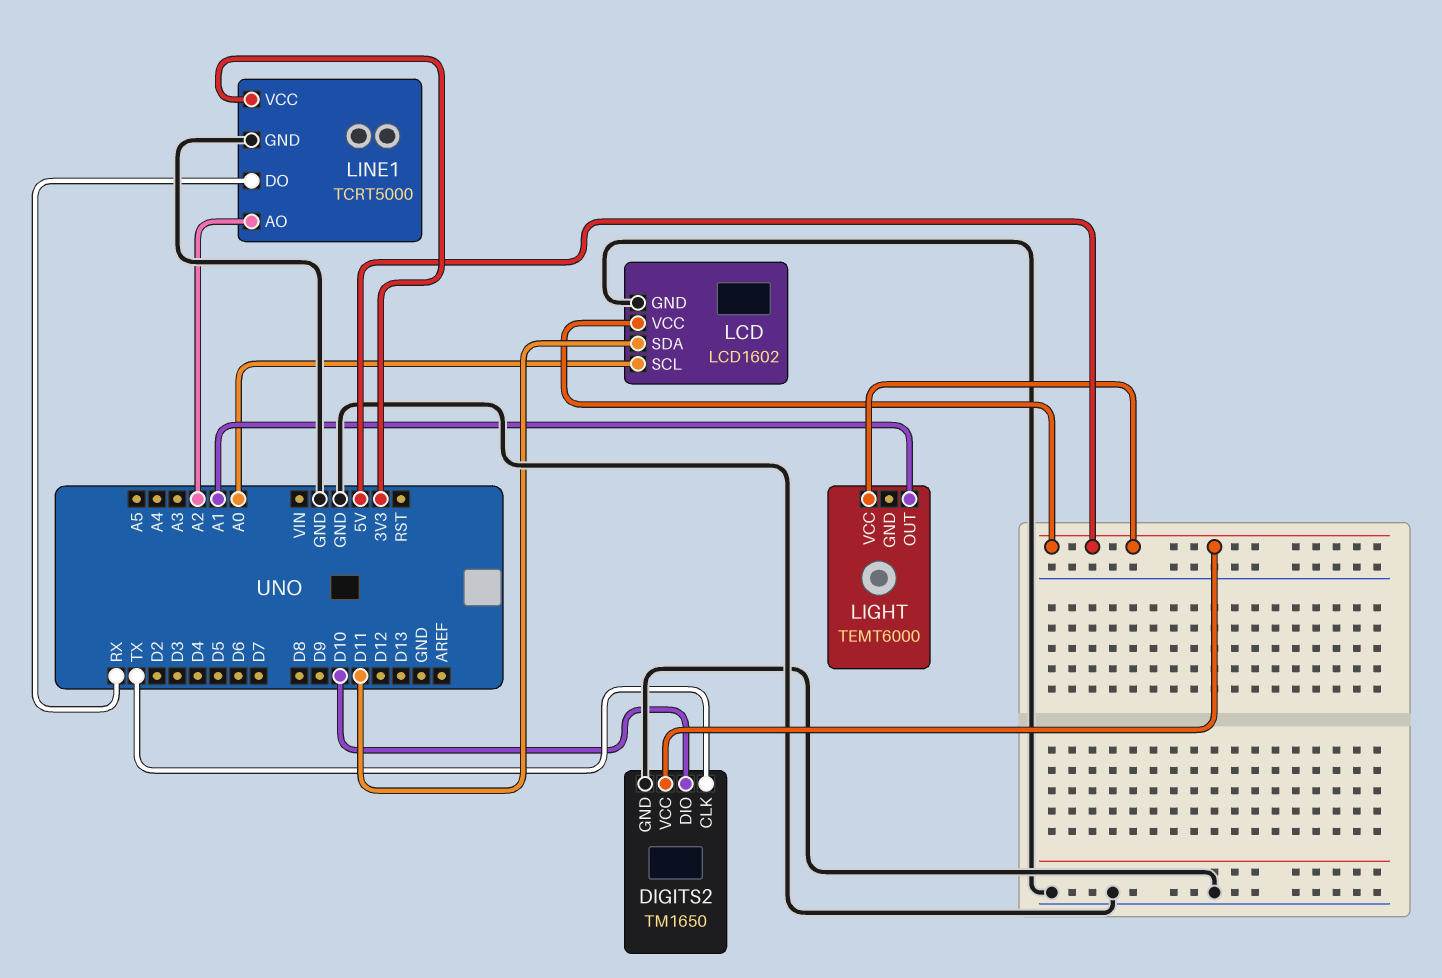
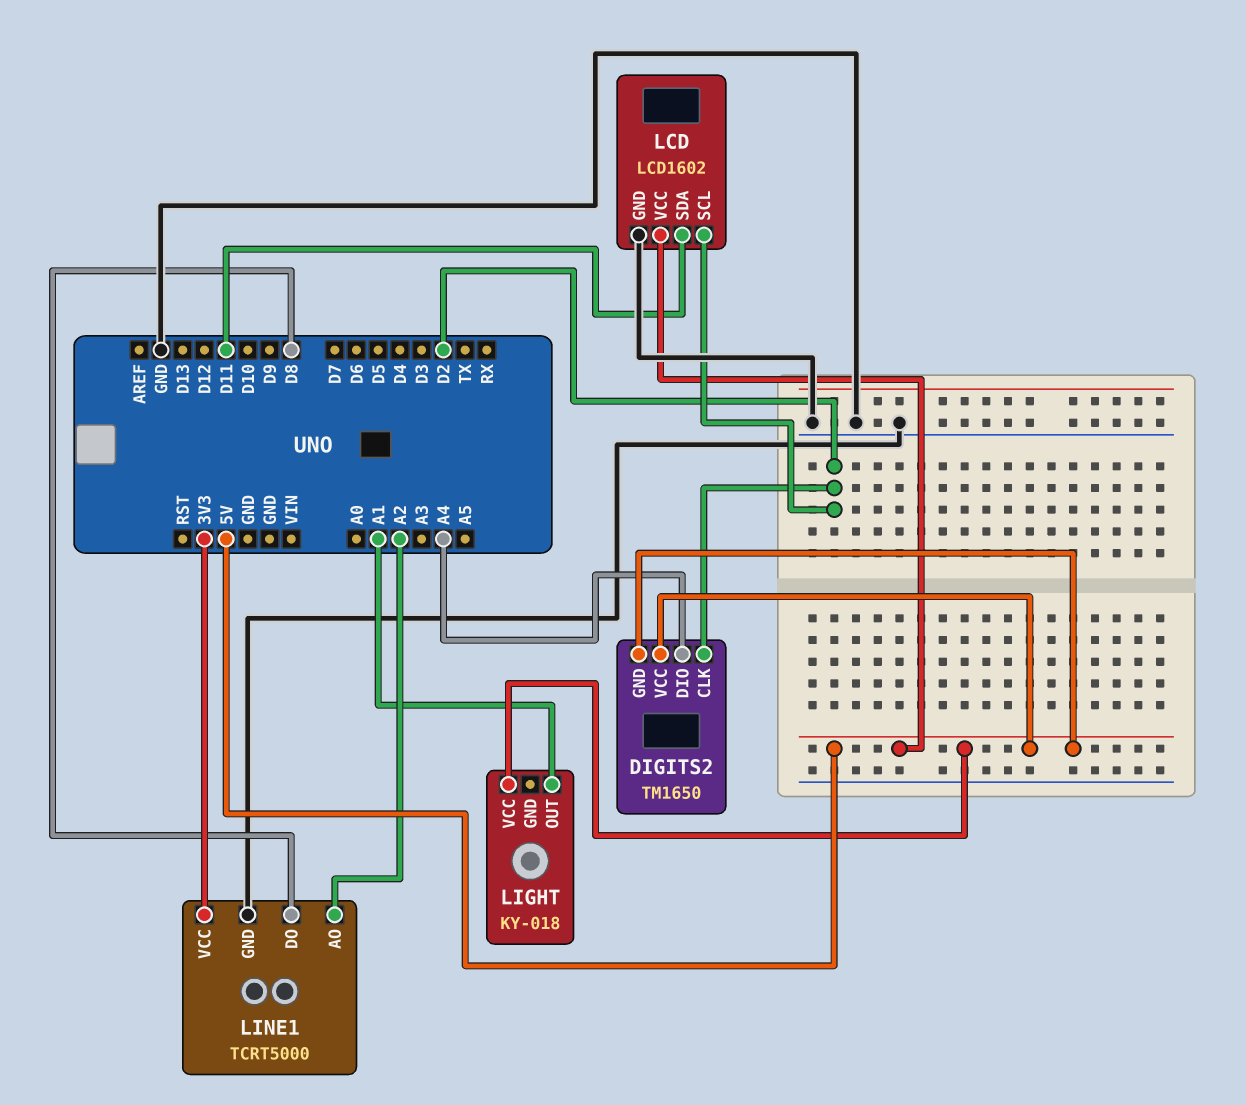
DIGITS2 pin CLK: TX -> D2
DIGITS2 pin DIO: D10 -> A4
DIGITS2 pin GND: GND -> 5V
LCD pin SCL: A0 -> D2
LIGHT: TEMT6000 -> KY-018
LINE1 pin DO: RX -> D8

